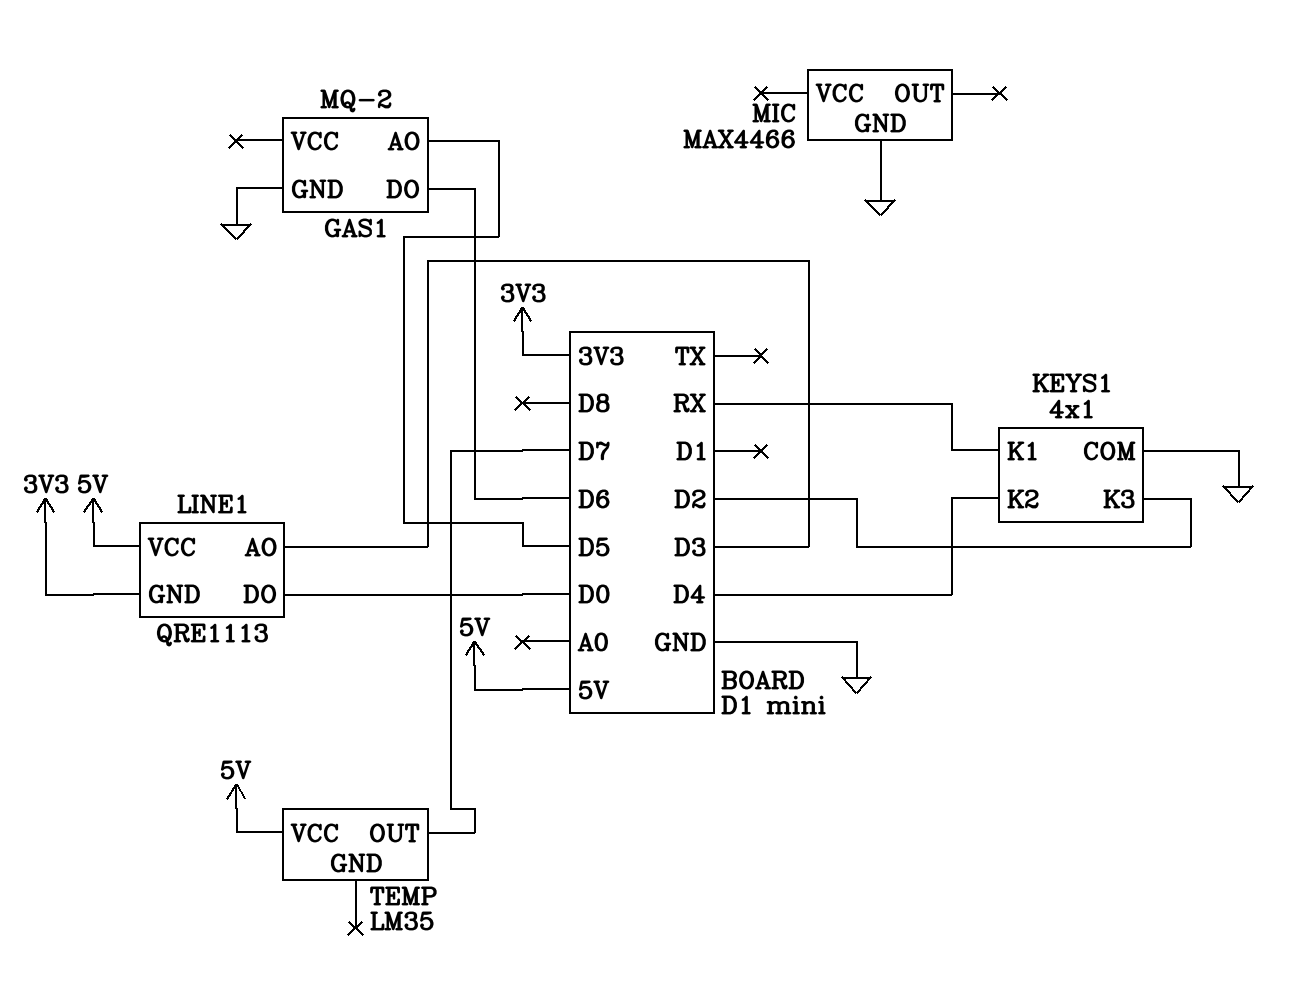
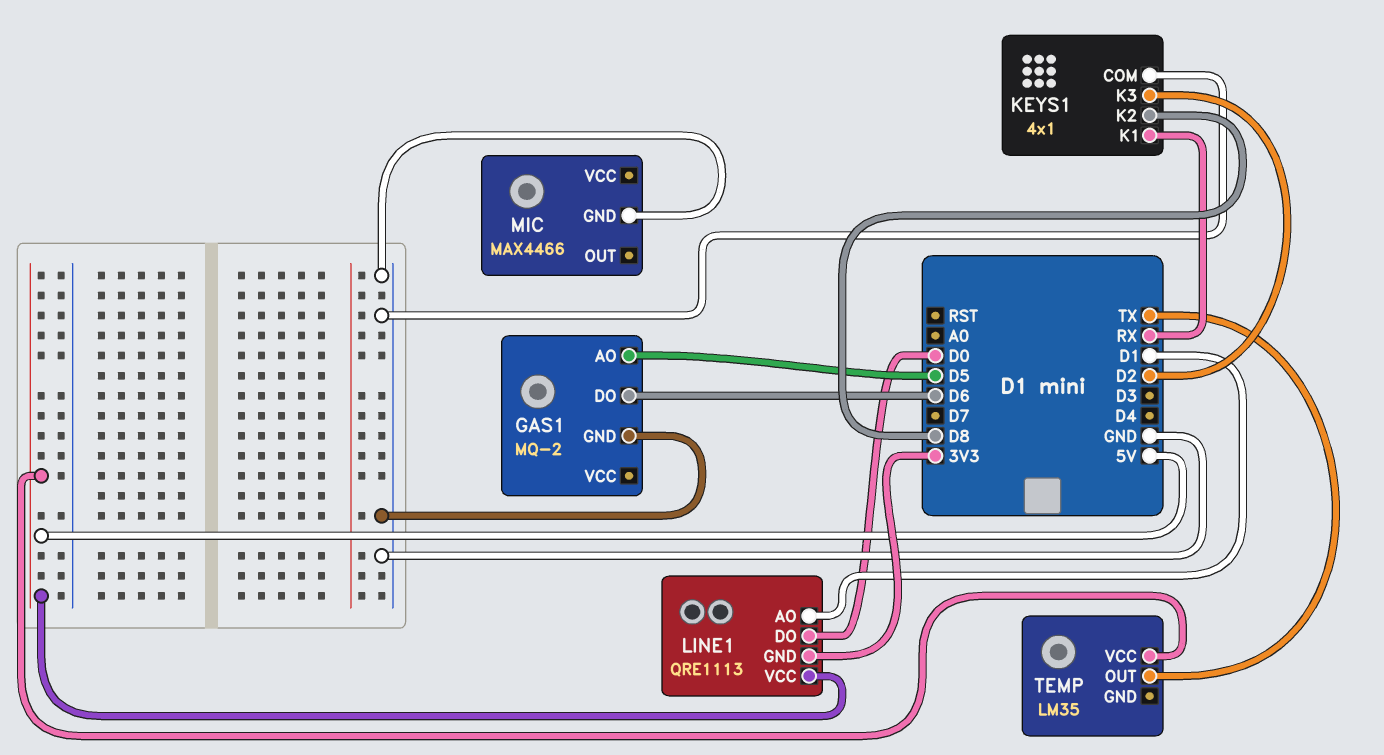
KEYS1 pin K2: D4 -> D8
LINE1 pin AO: D3 -> D1
TEMP pin OUT: D7 -> TX

